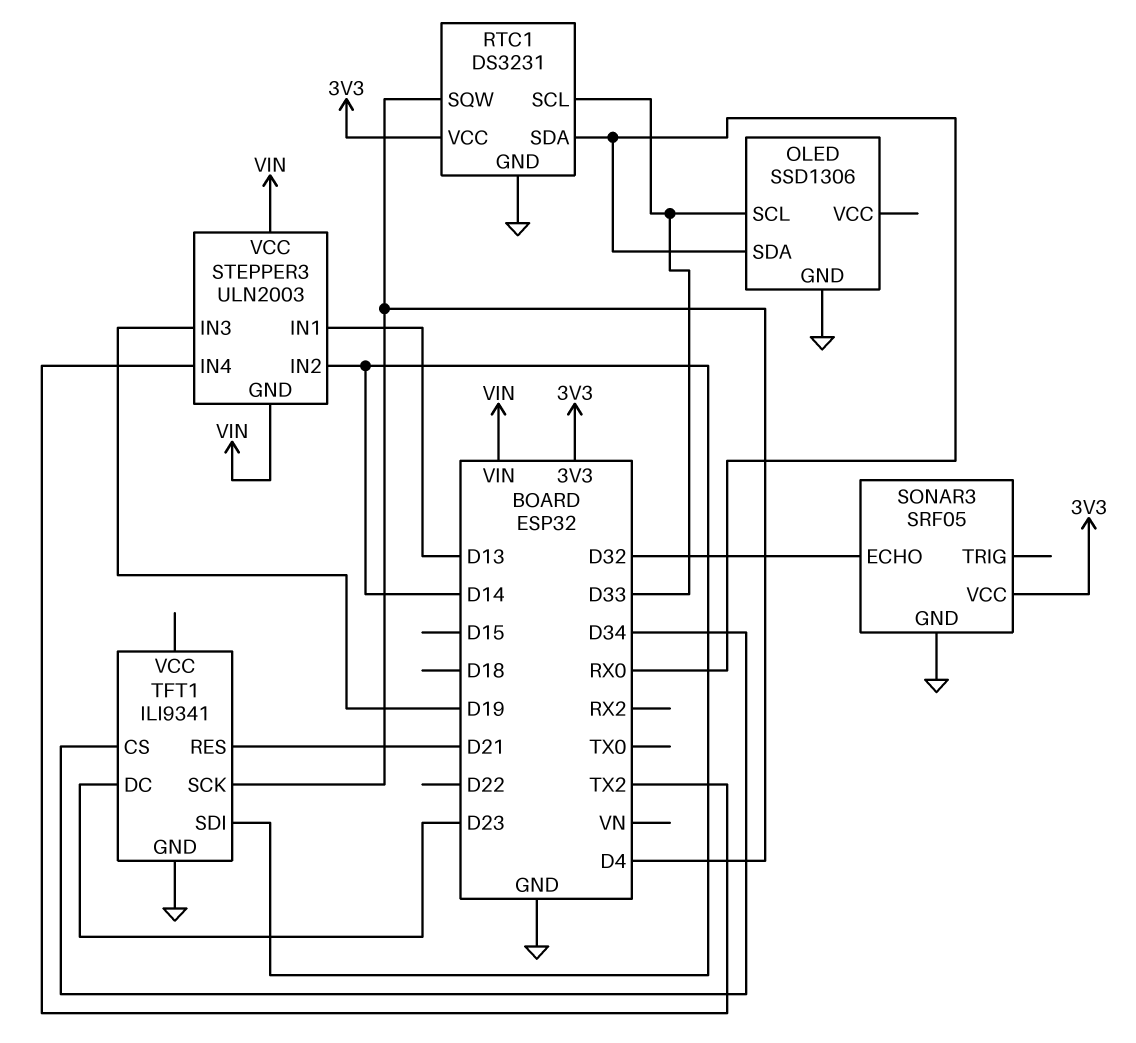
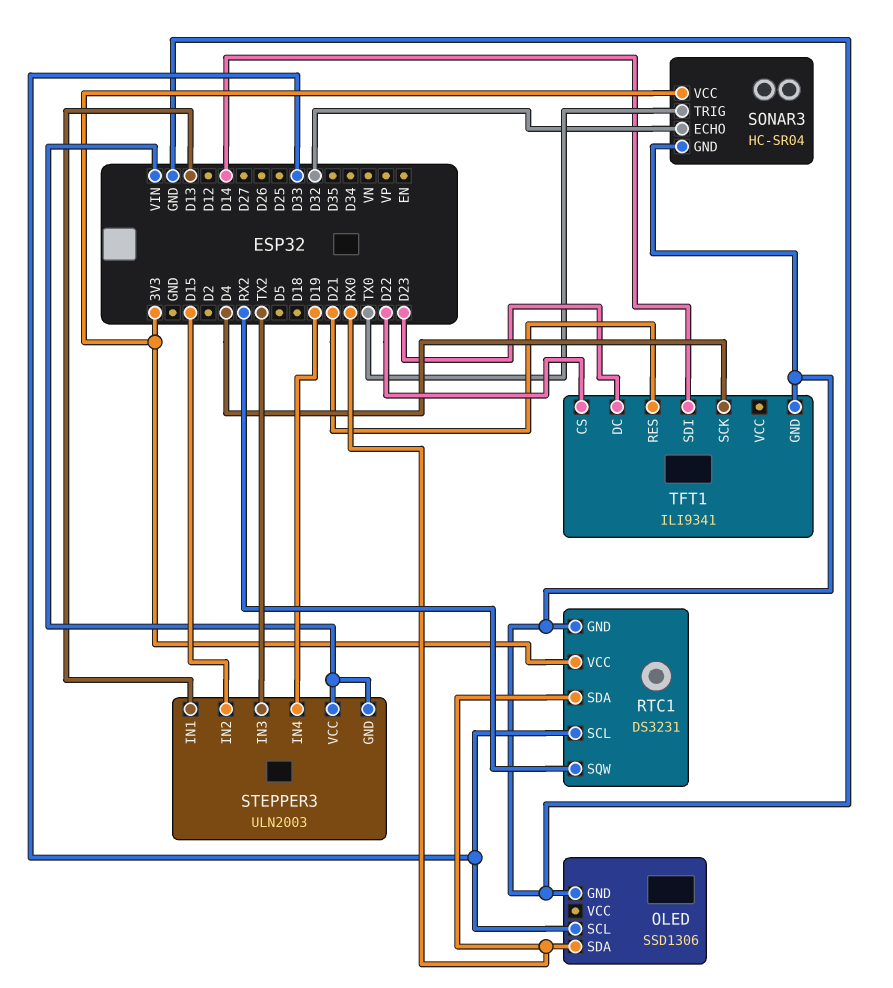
RTC1 pin SQW: D4 -> RX2
SONAR3: SRF05 -> HC-SR04
SONAR3 pin TRIG: none -> TX0
STEPPER3 pin IN2: D14 -> D15
STEPPER3 pin IN3: D19 -> TX2
STEPPER3 pin IN4: TX2 -> D19
TFT1 pin CS: D34 -> D22

